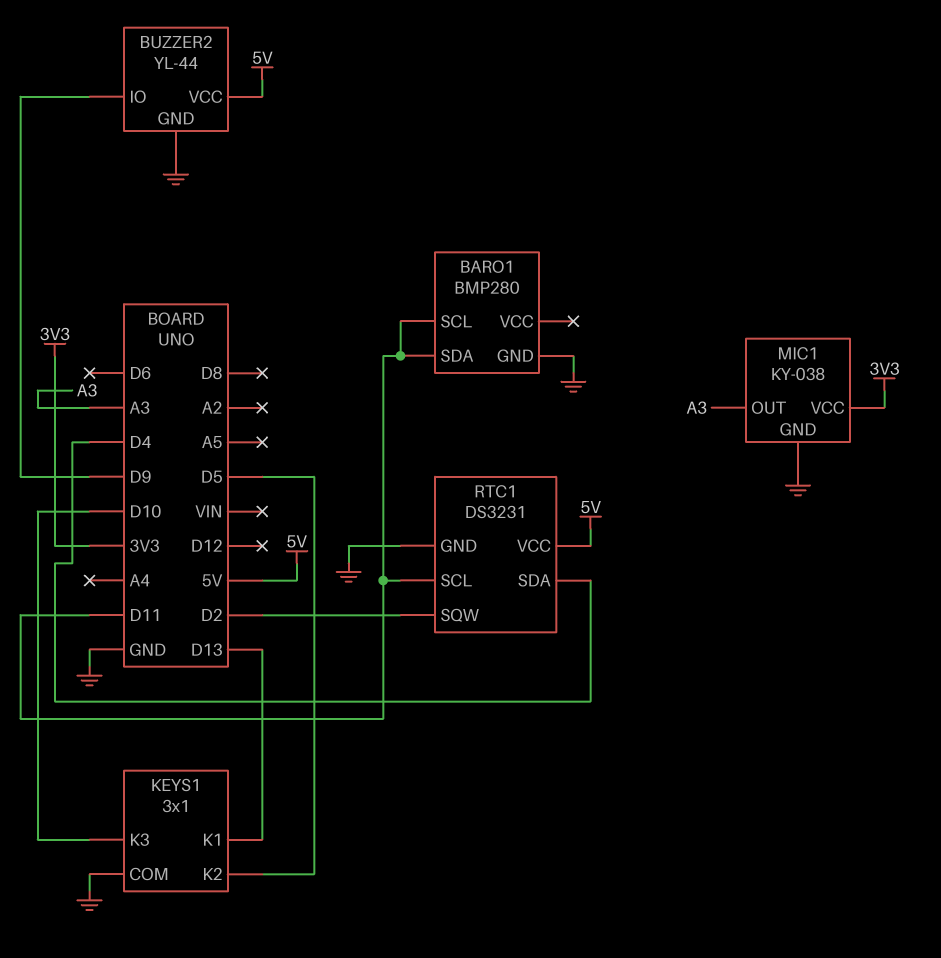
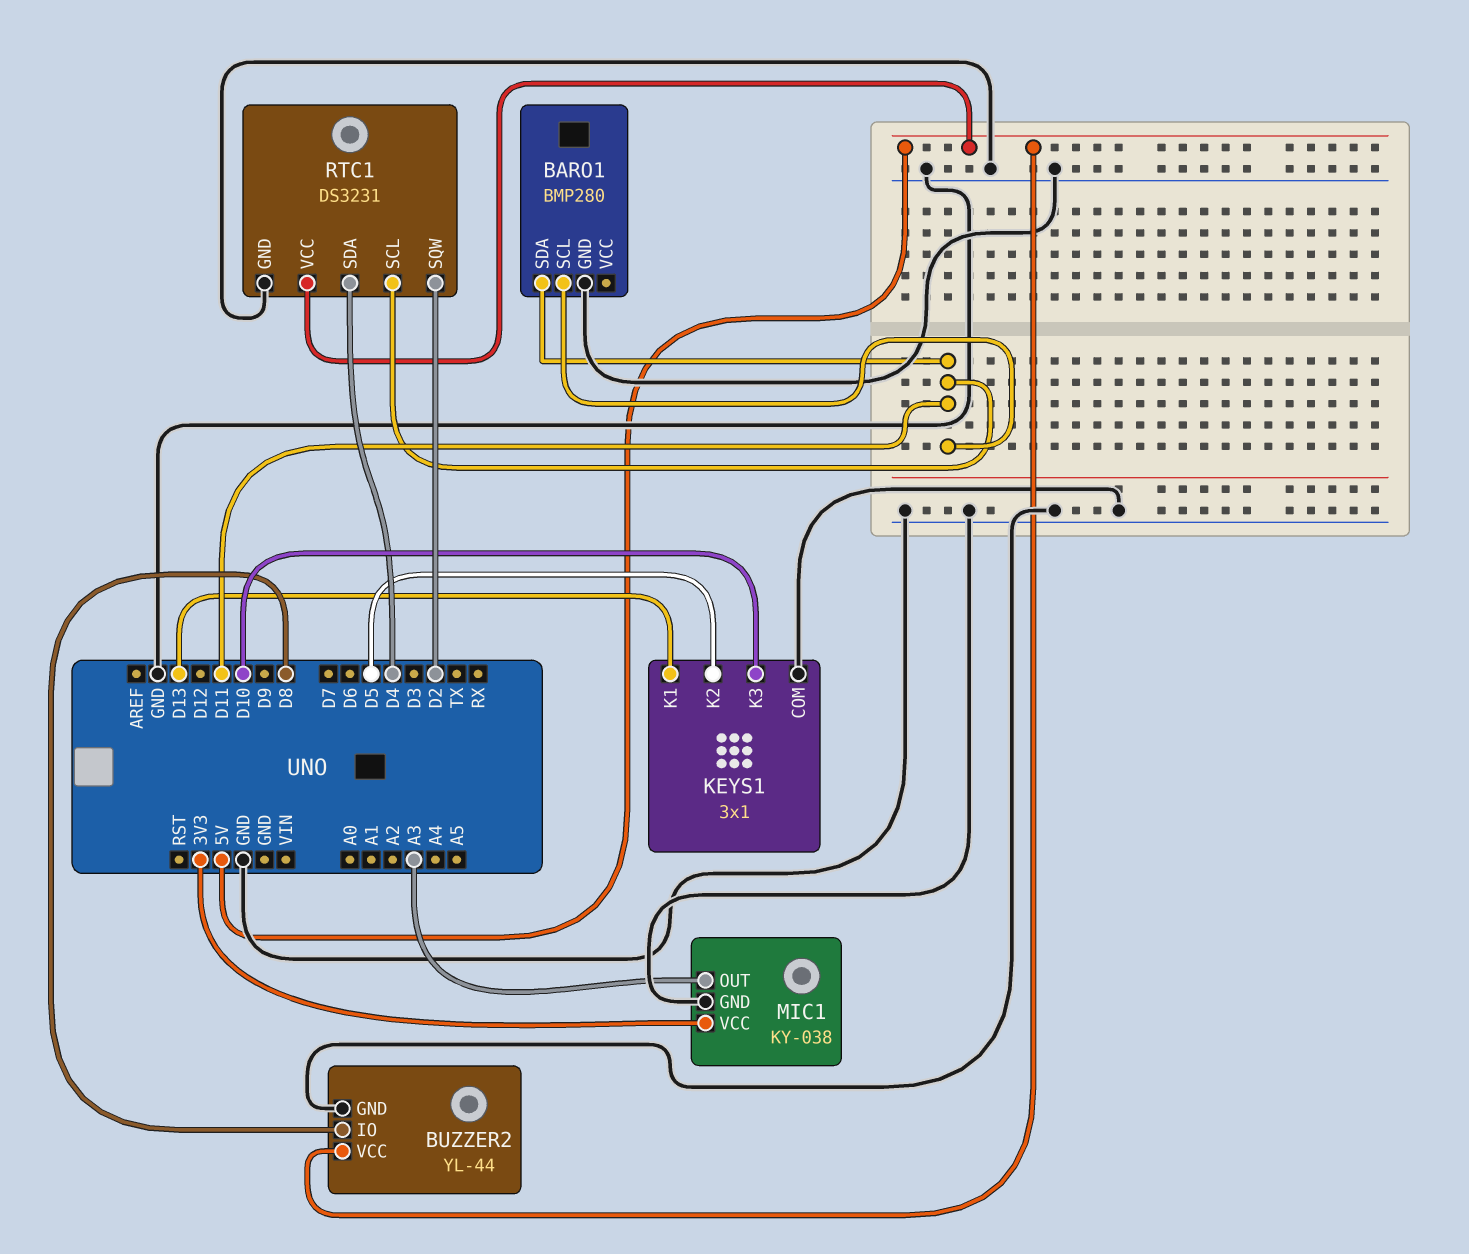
BUZZER2 pin IO: D9 -> D8

